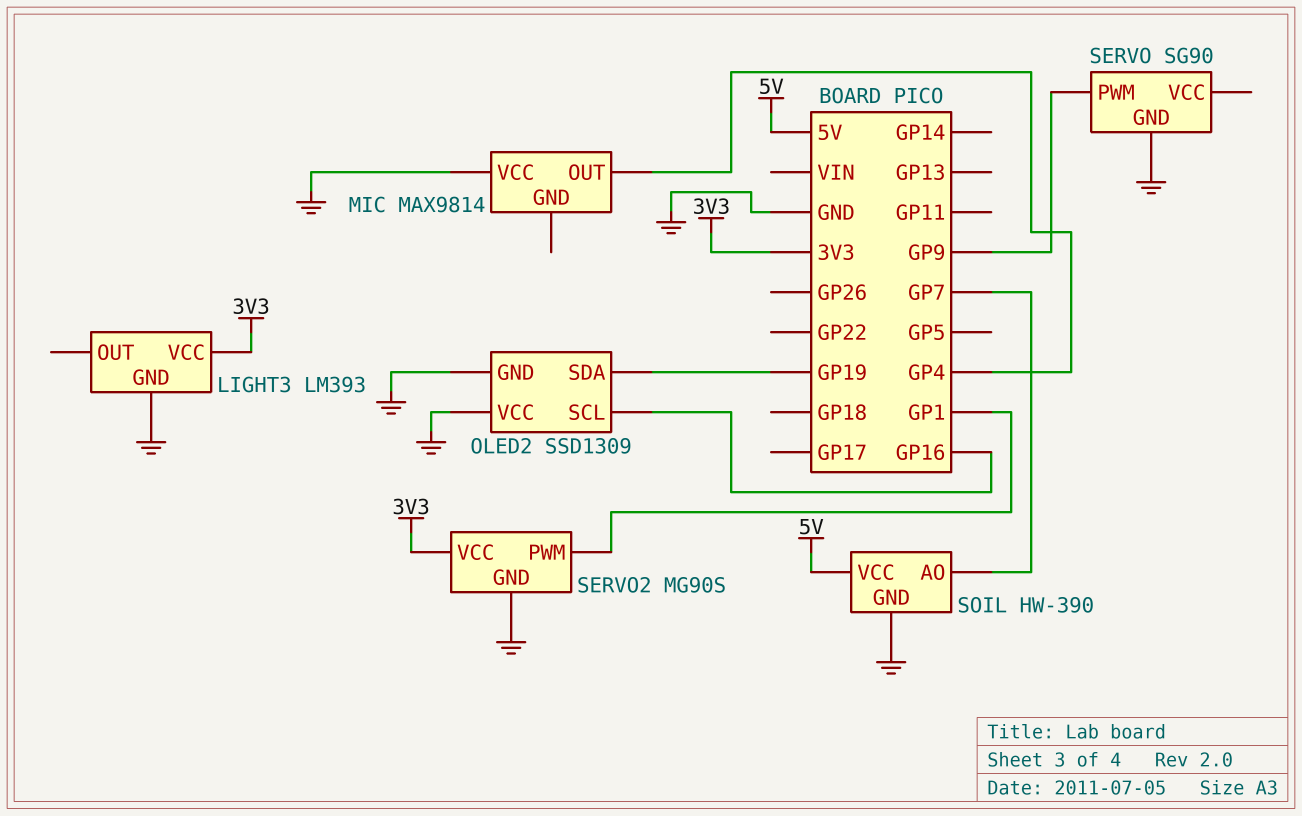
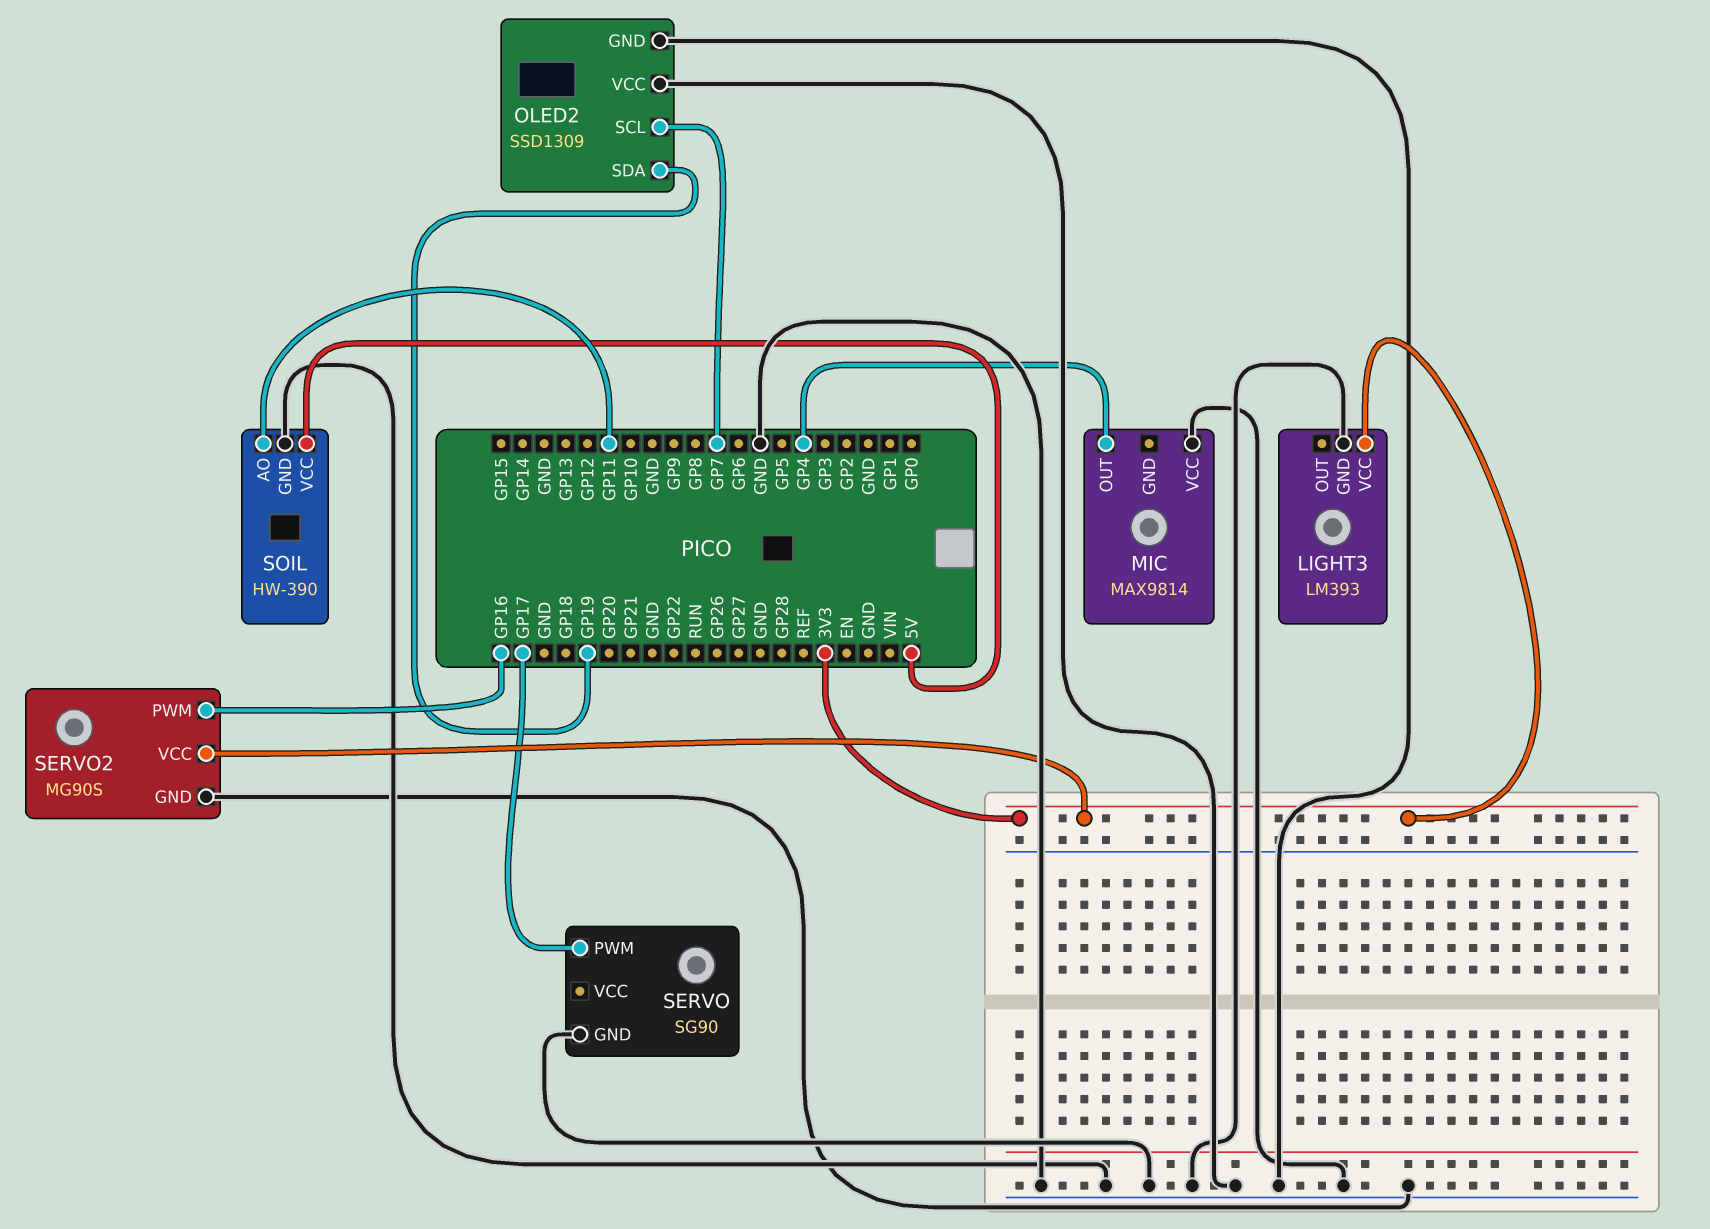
OLED2 pin SCL: GP16 -> GP7
SERVO pin PWM: GP9 -> GP17
SERVO2 pin PWM: GP1 -> GP16
SOIL pin AO: GP7 -> GP11

